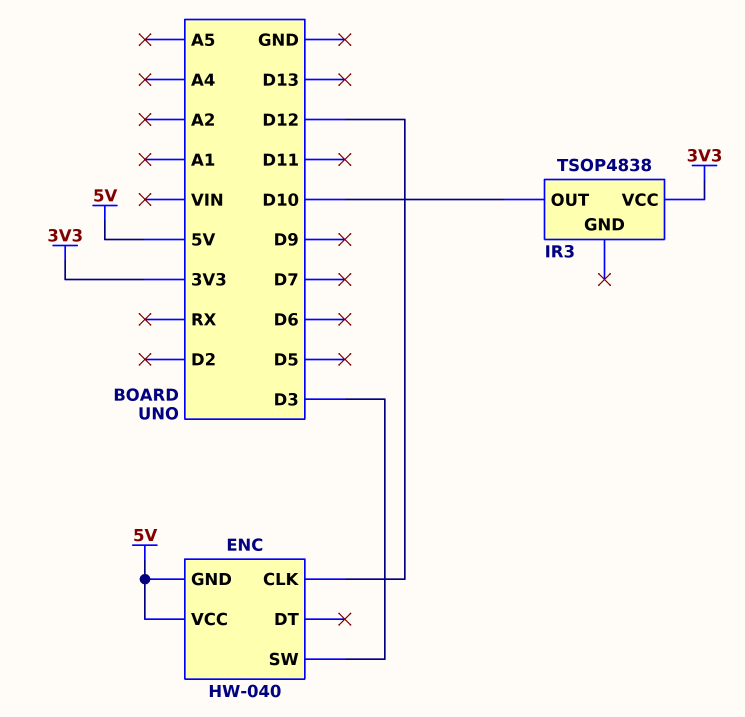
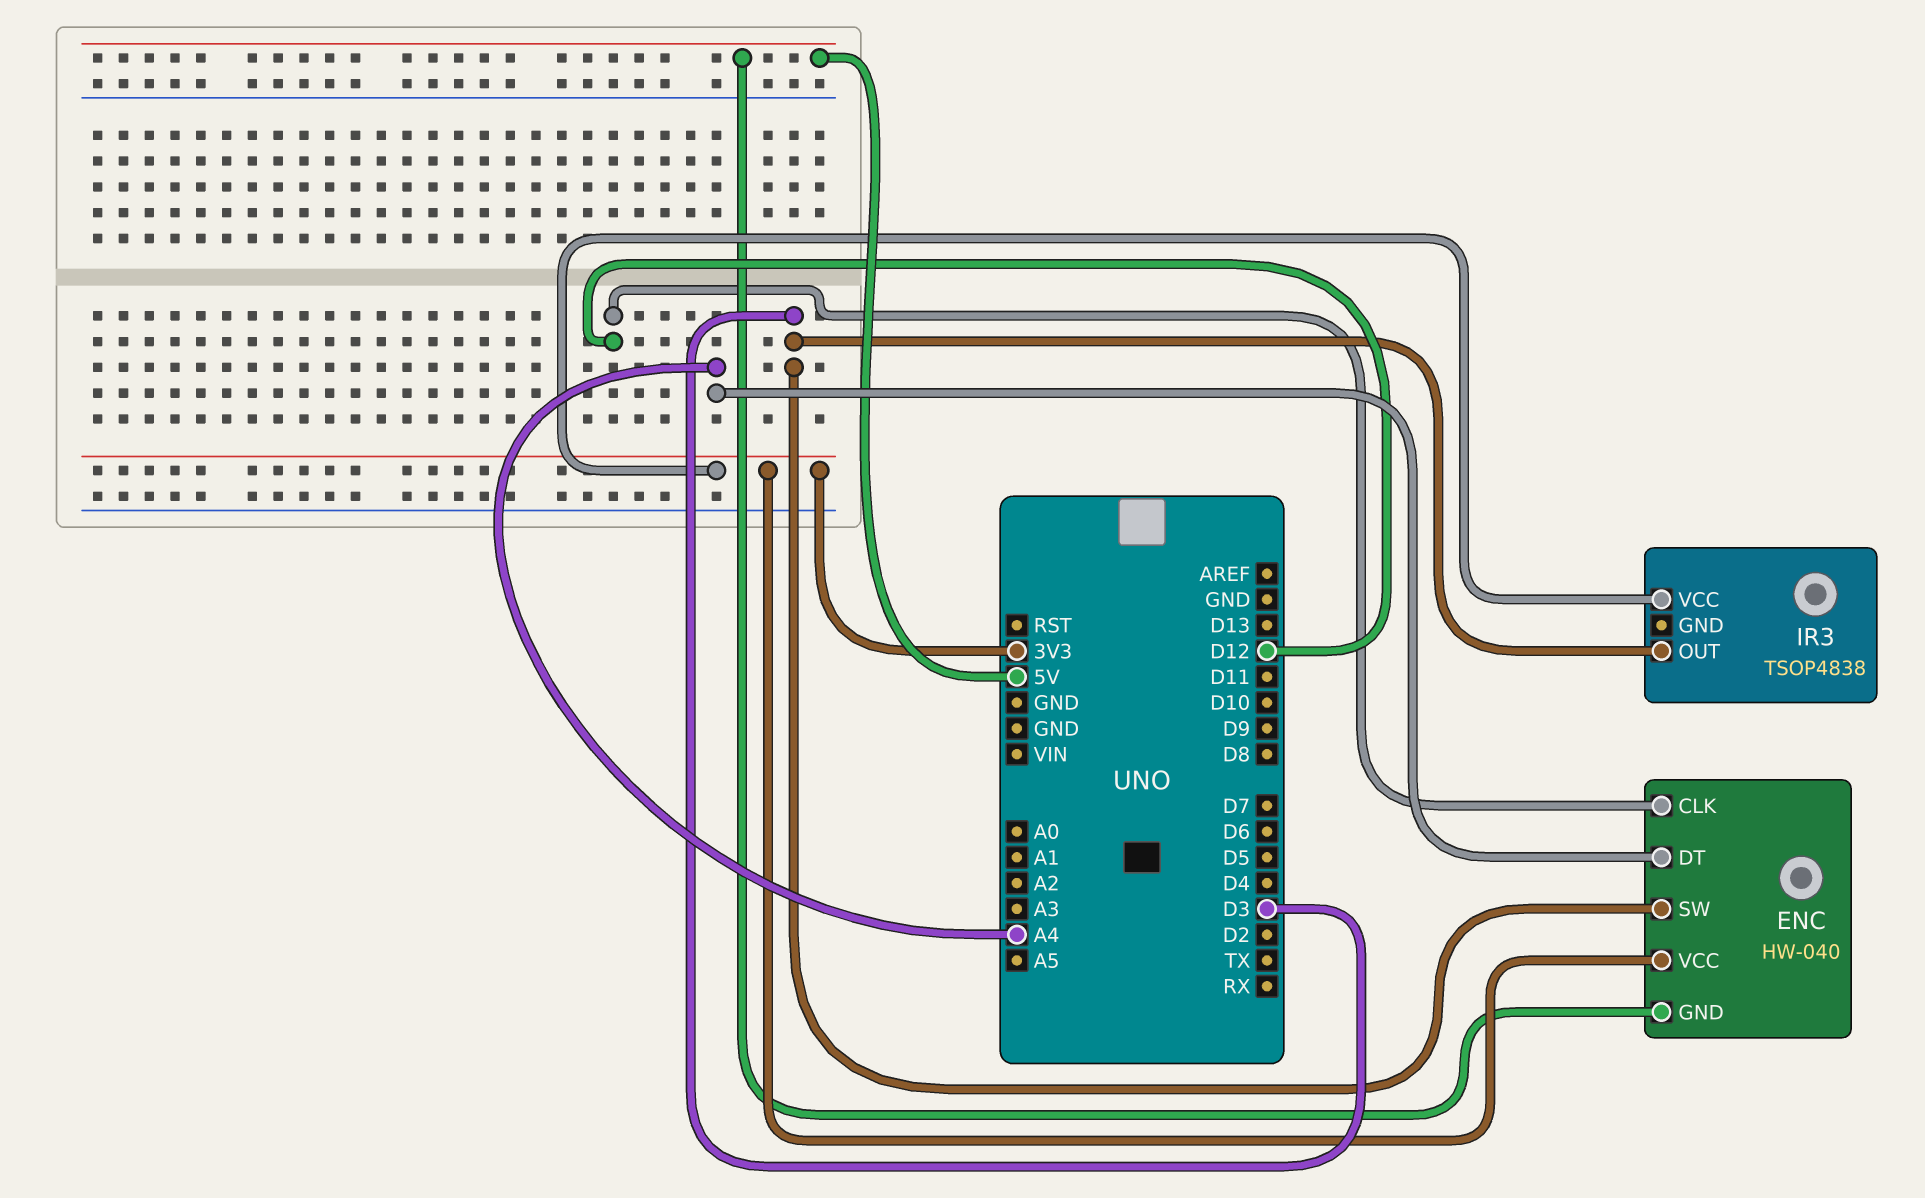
ENC pin DT: none -> A4
ENC pin VCC: 5V -> 3V3
IR3 pin OUT: D10 -> D3

